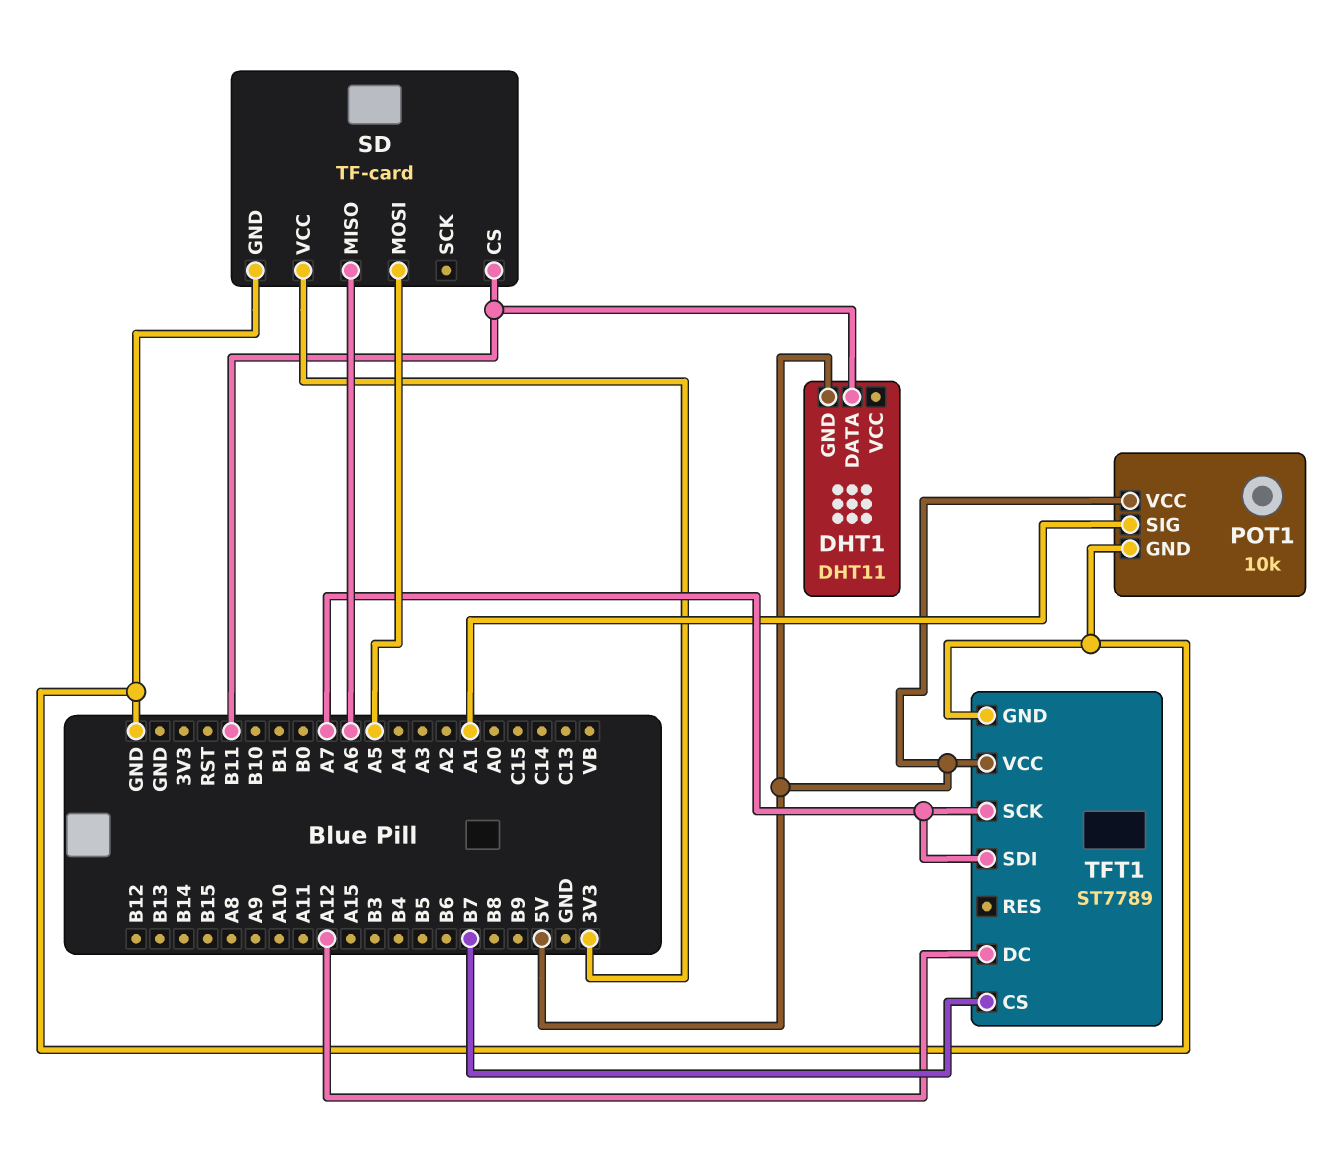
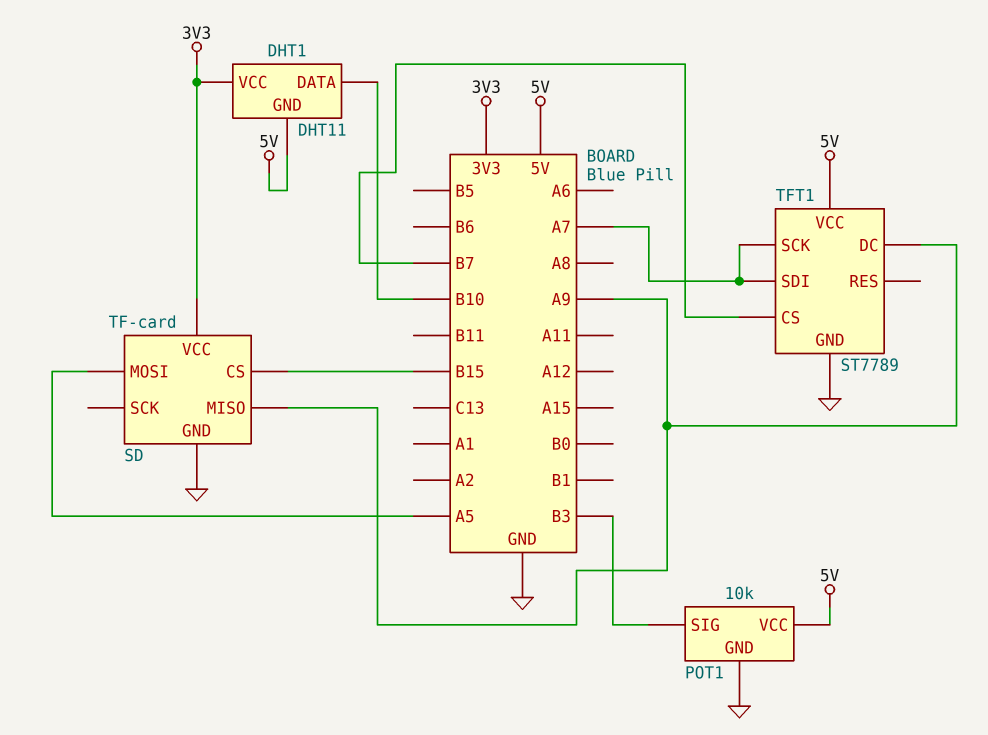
DHT1 pin DATA: B11 -> B10
DHT1 pin VCC: none -> 3V3
POT1 pin SIG: A1 -> B3
SD pin CS: B11 -> B15
SD pin MISO: A6 -> A9
TFT1 pin DC: A12 -> A9

